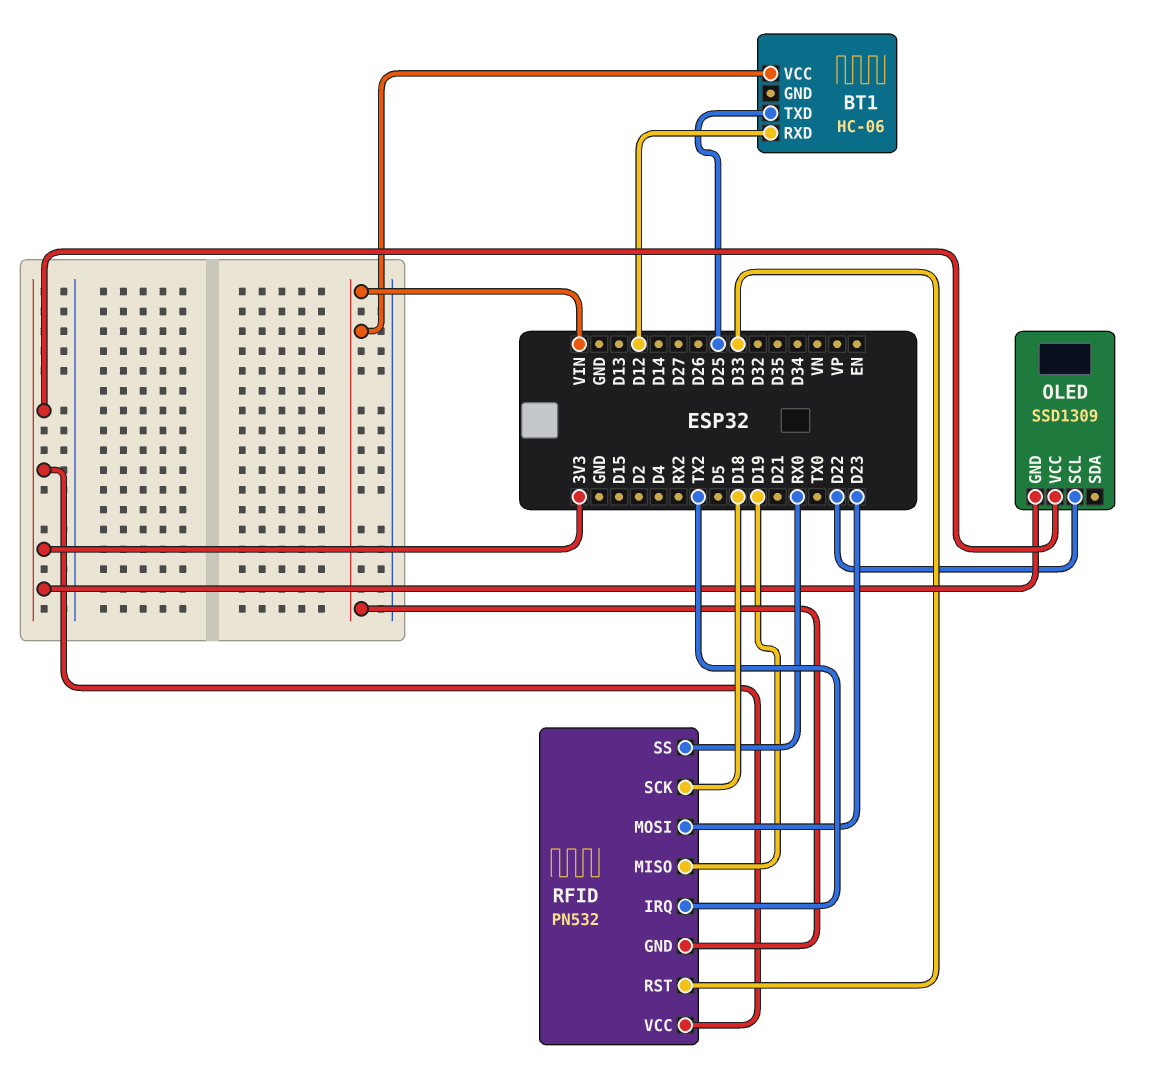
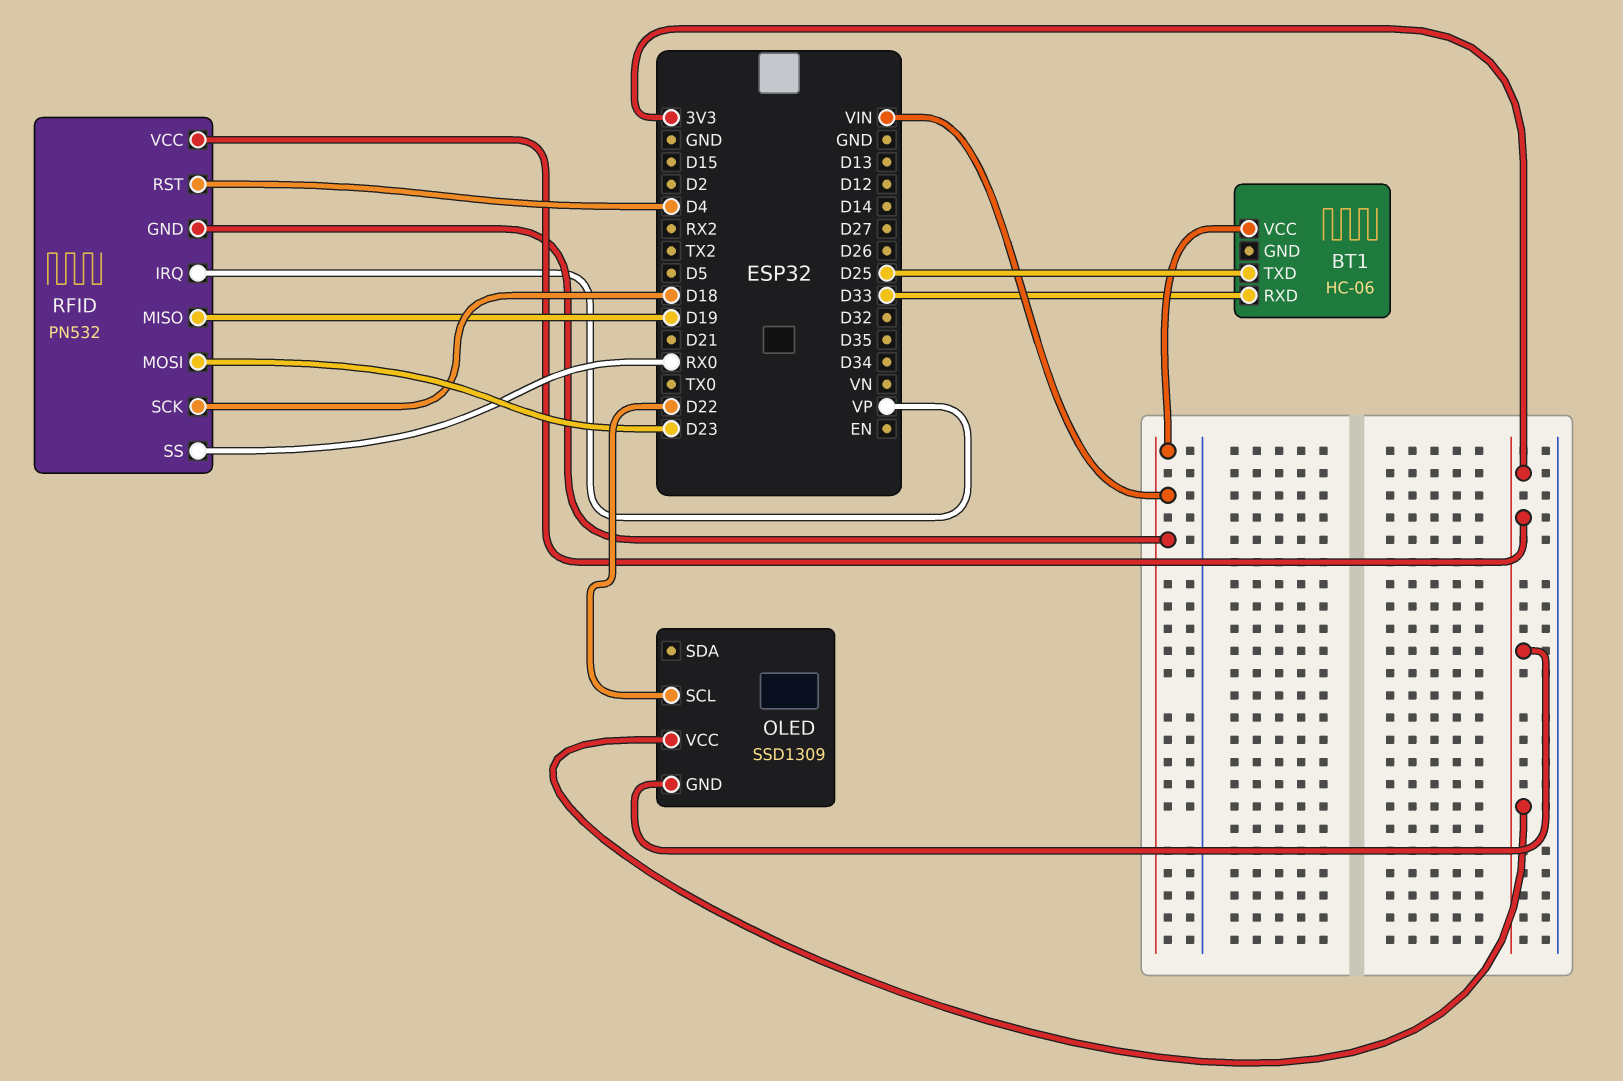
BT1 pin RXD: D12 -> D33
RFID pin IRQ: TX2 -> VP
RFID pin RST: D33 -> D4

